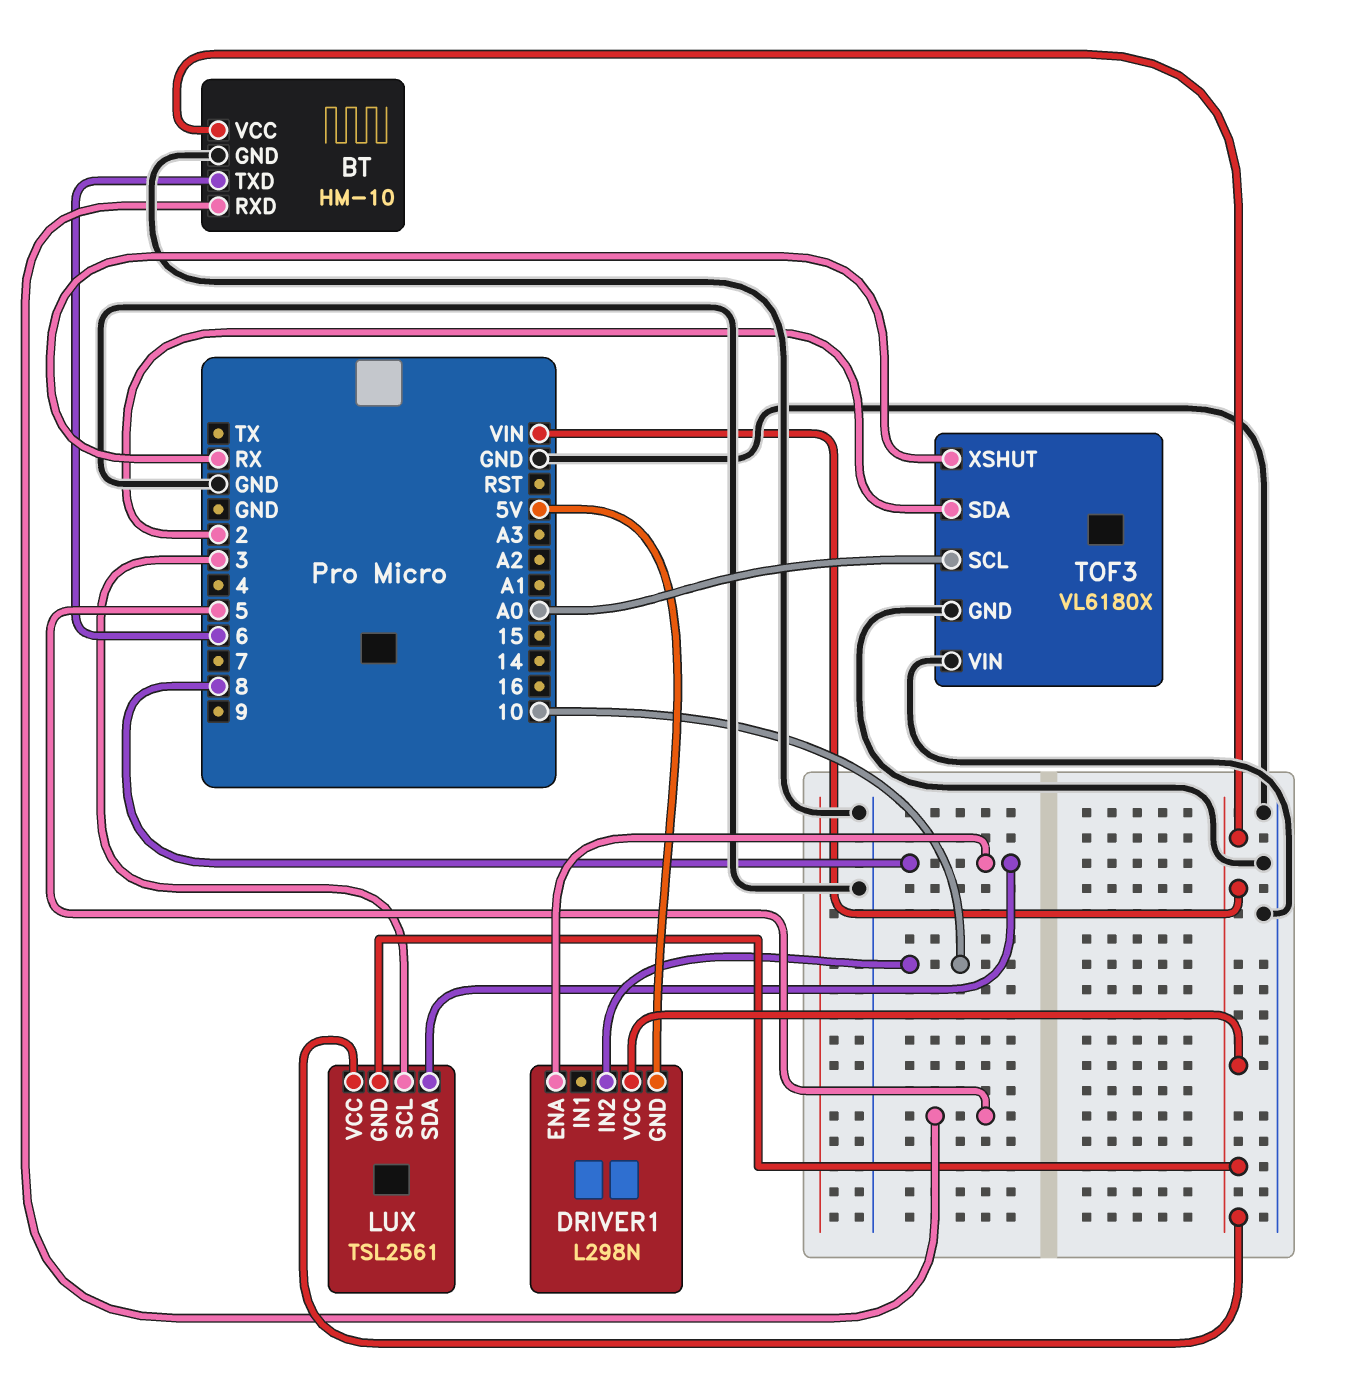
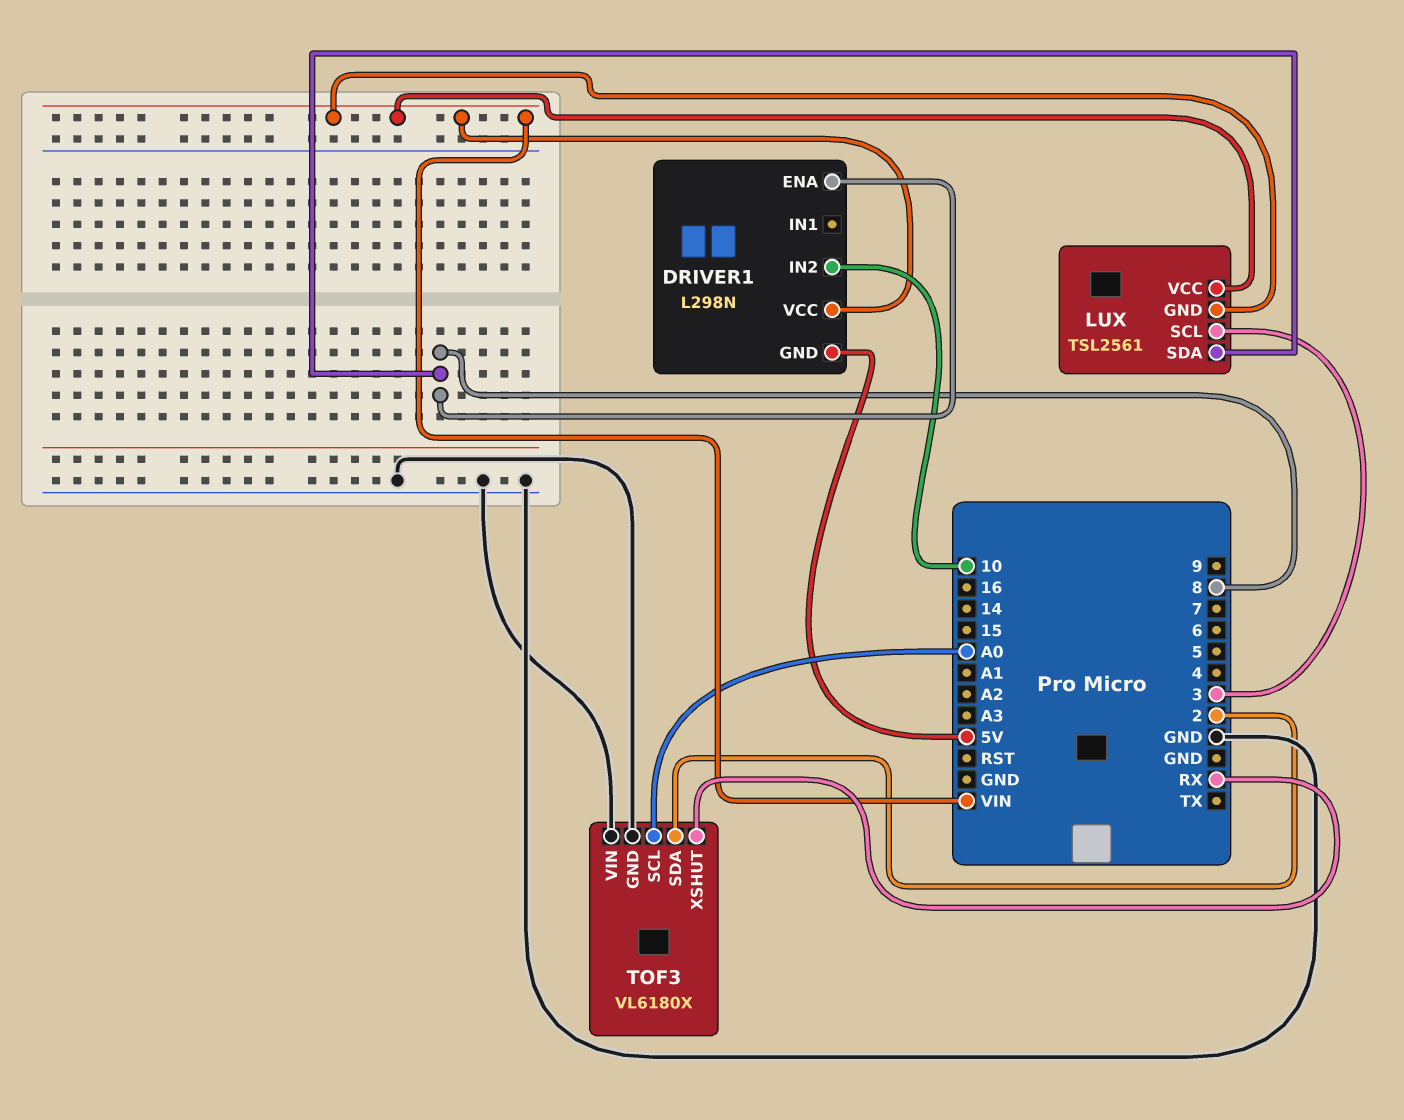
BT: HM-10 -> none
BT pin GND: GND -> none
BT pin RXD: 5 -> none
BT pin TXD: 6 -> none
BT pin VCC: VIN -> none

